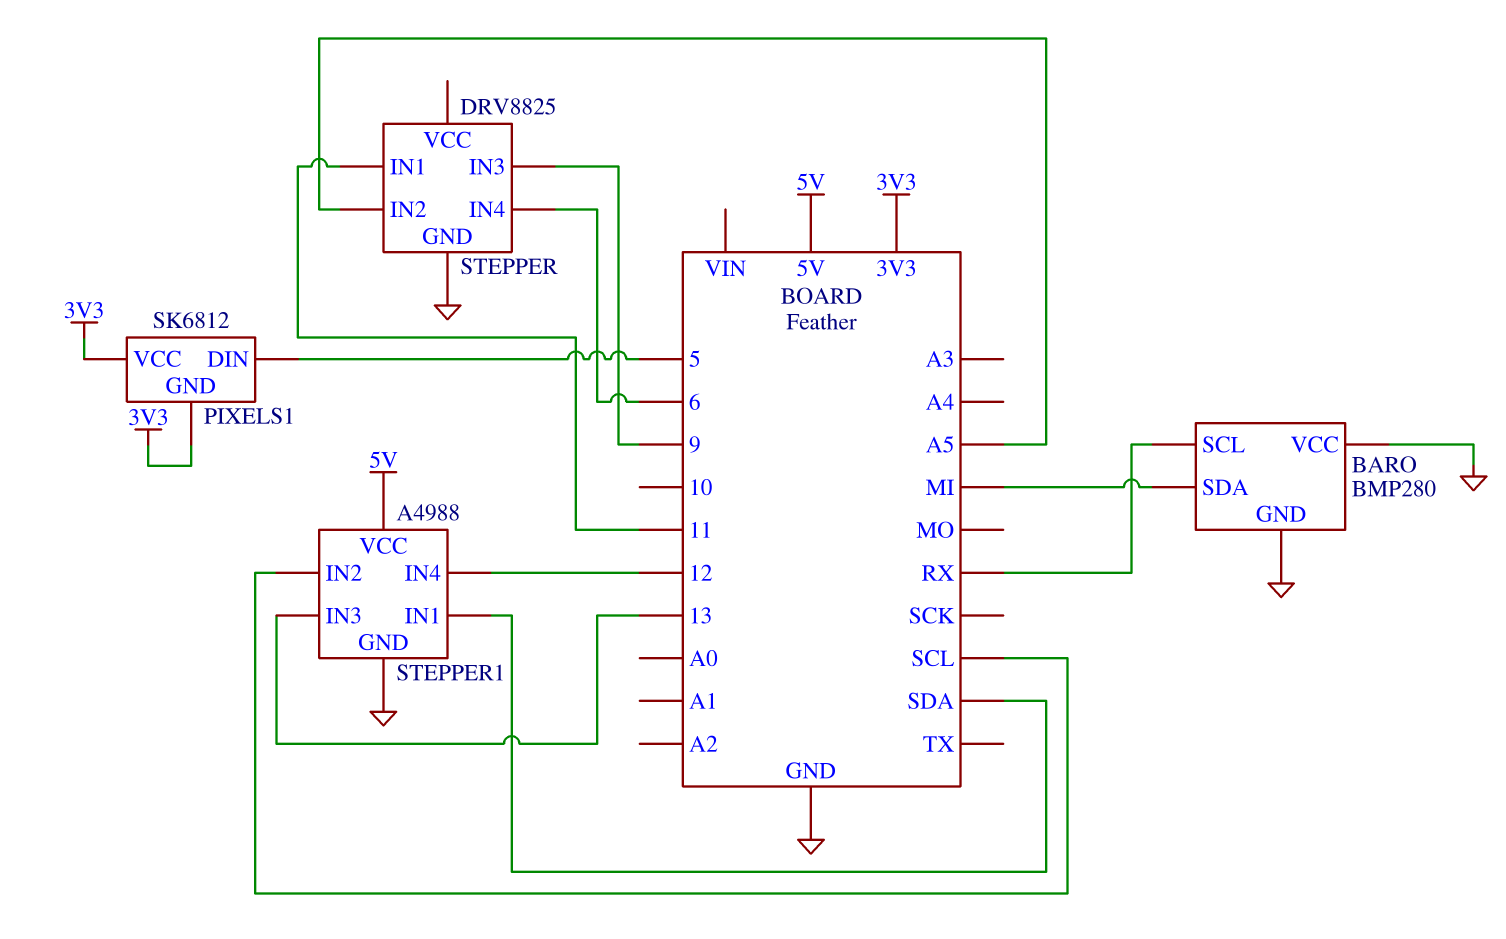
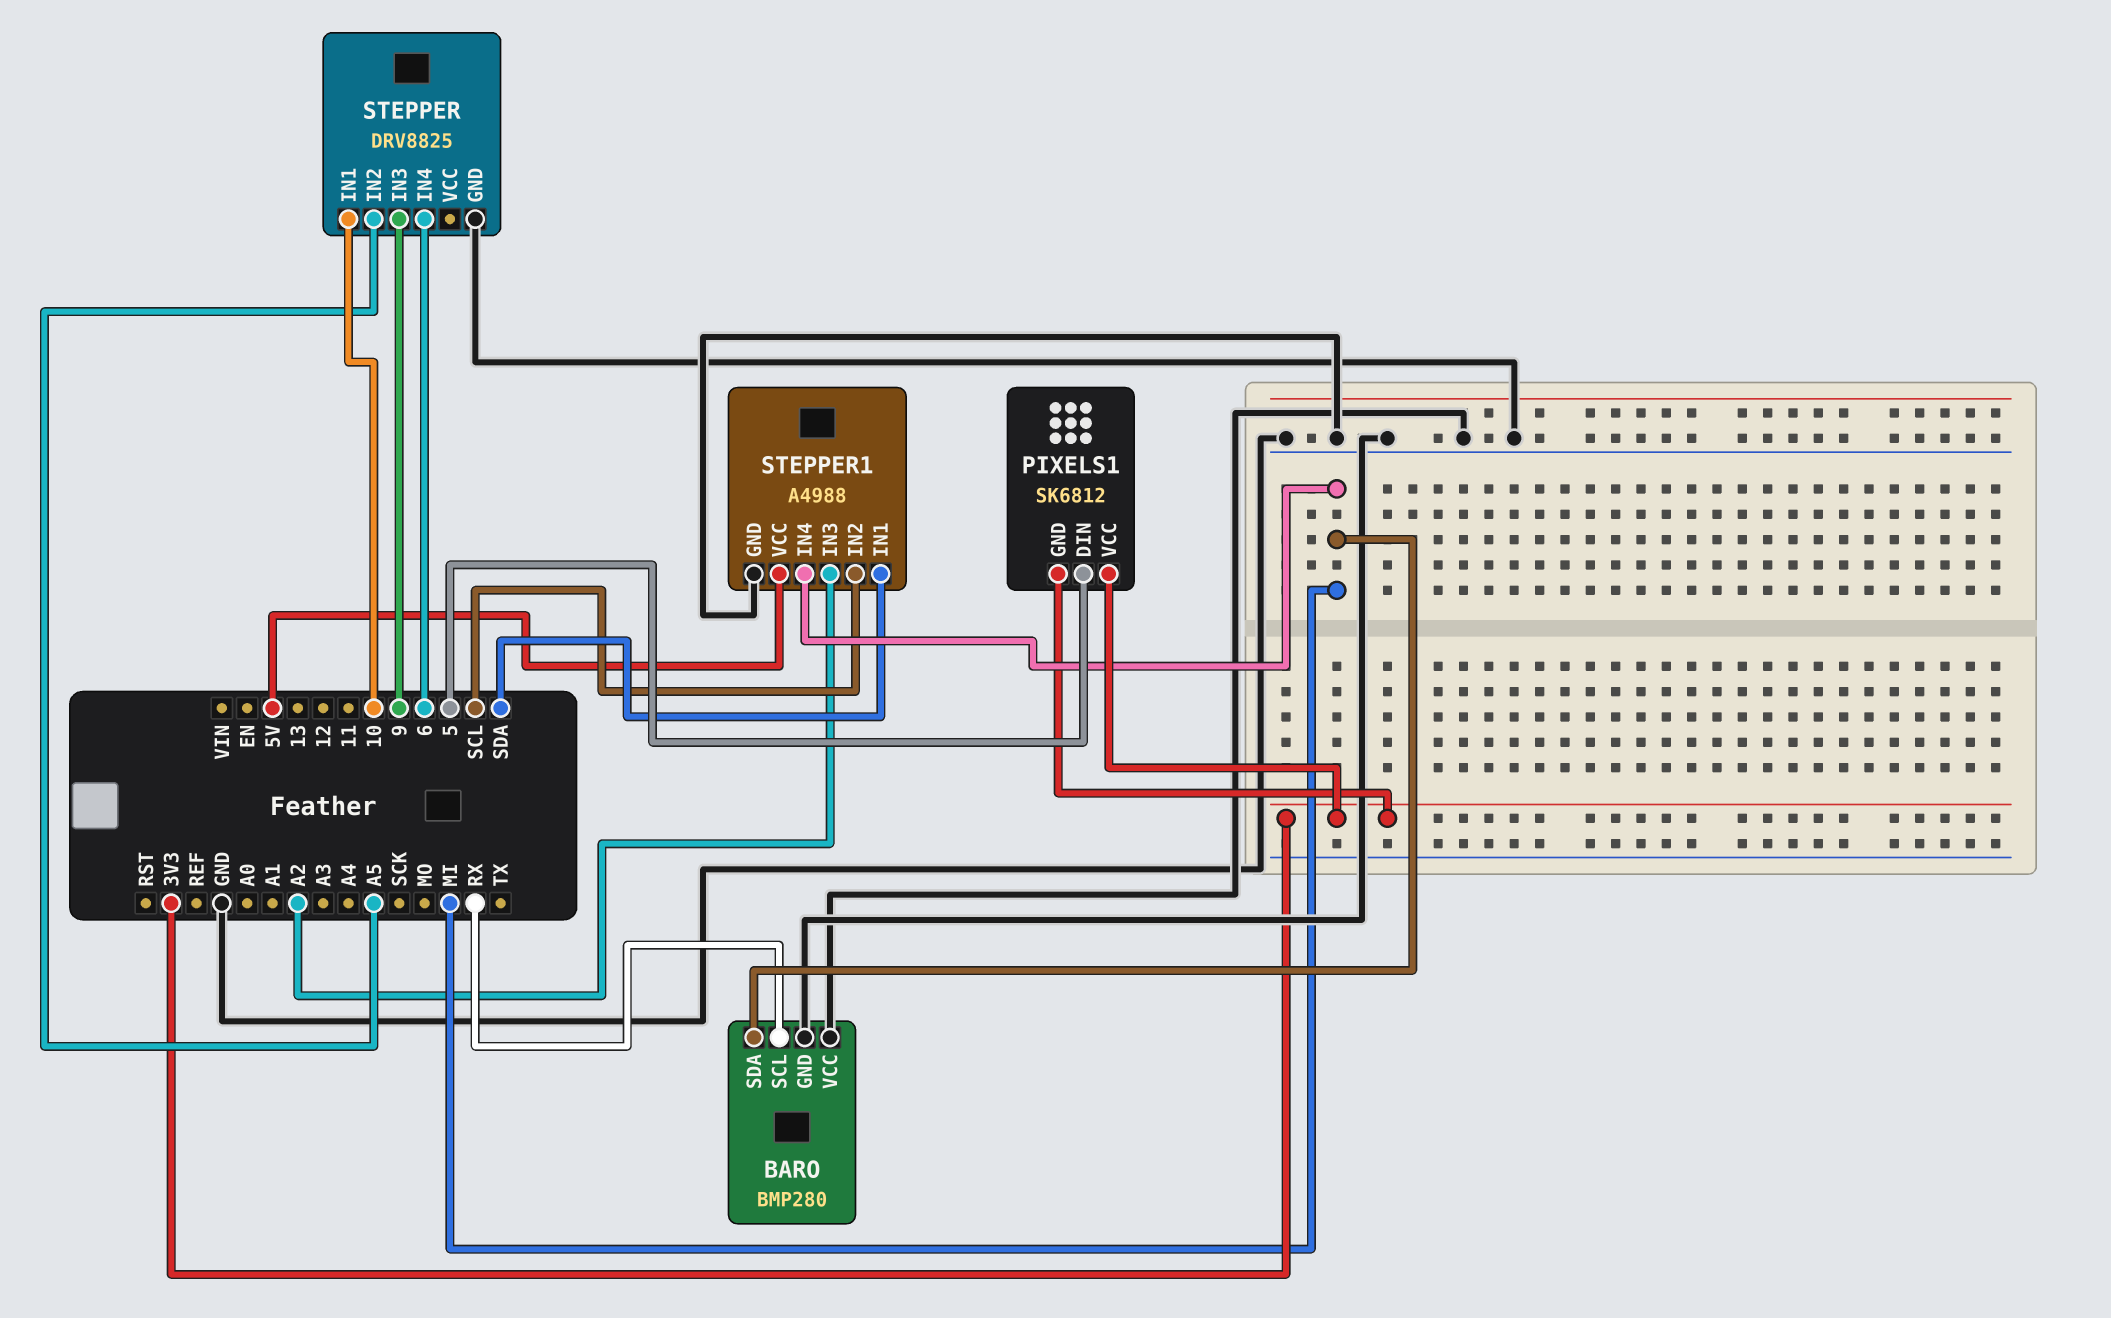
STEPPER pin IN1: 11 -> 10
STEPPER1 pin IN3: 13 -> A2
STEPPER1 pin IN4: 12 -> MI

